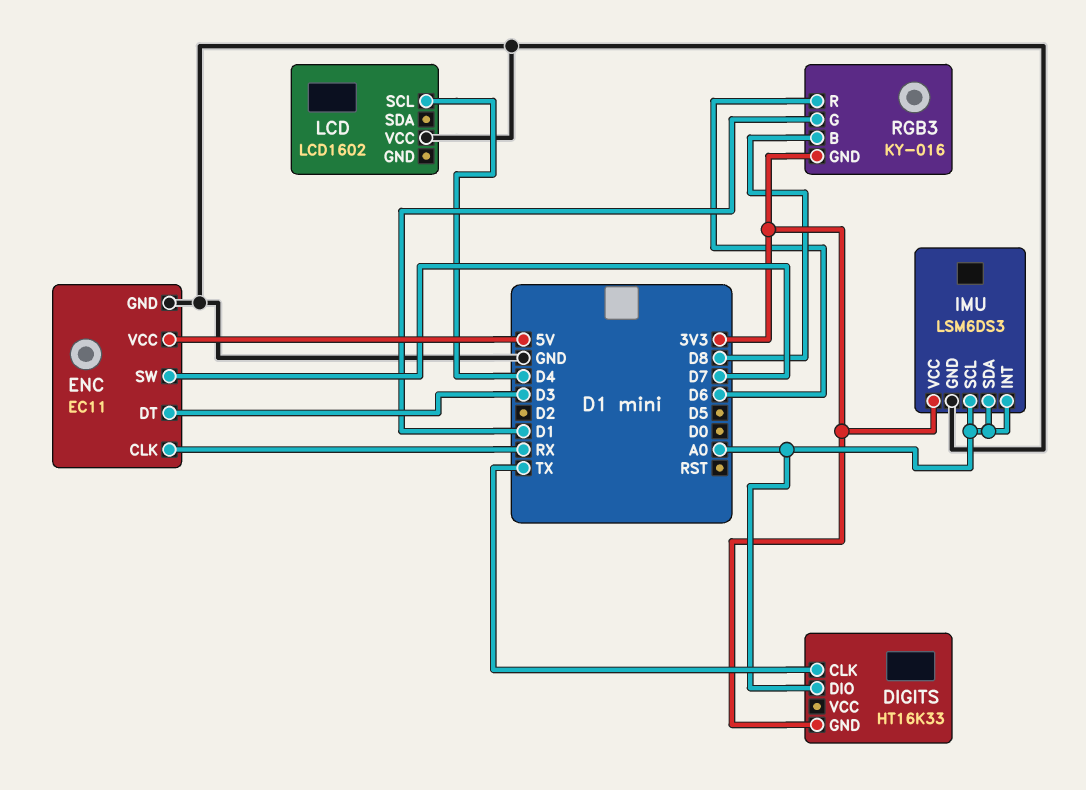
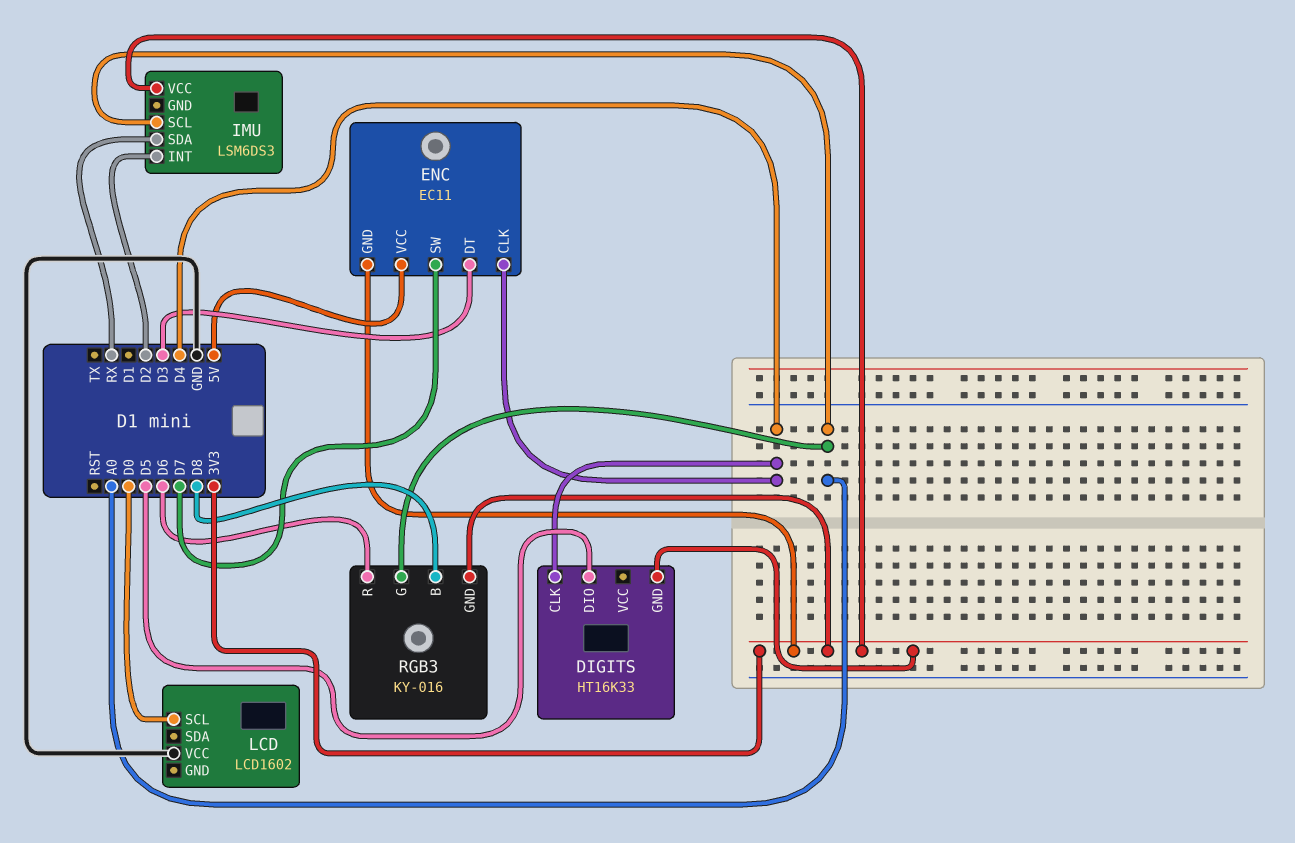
DIGITS pin CLK: TX -> D4
DIGITS pin DIO: A0 -> D5
ENC pin CLK: RX -> D4
ENC pin GND: GND -> 3V3
IMU pin GND: GND -> none
IMU pin INT: A0 -> D2
IMU pin SDA: A0 -> RX
LCD pin SCL: D4 -> D0
RGB3 pin G: D1 -> A0

